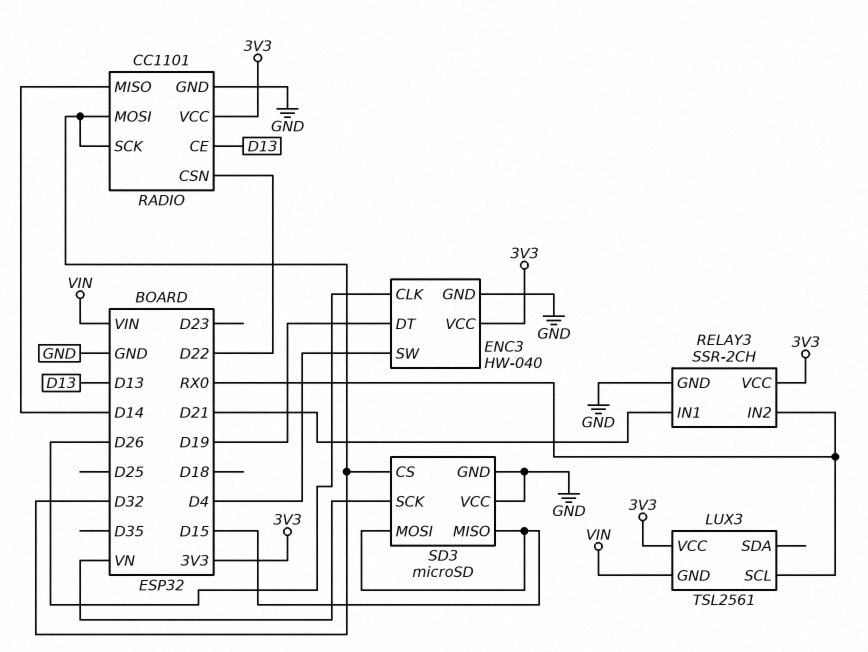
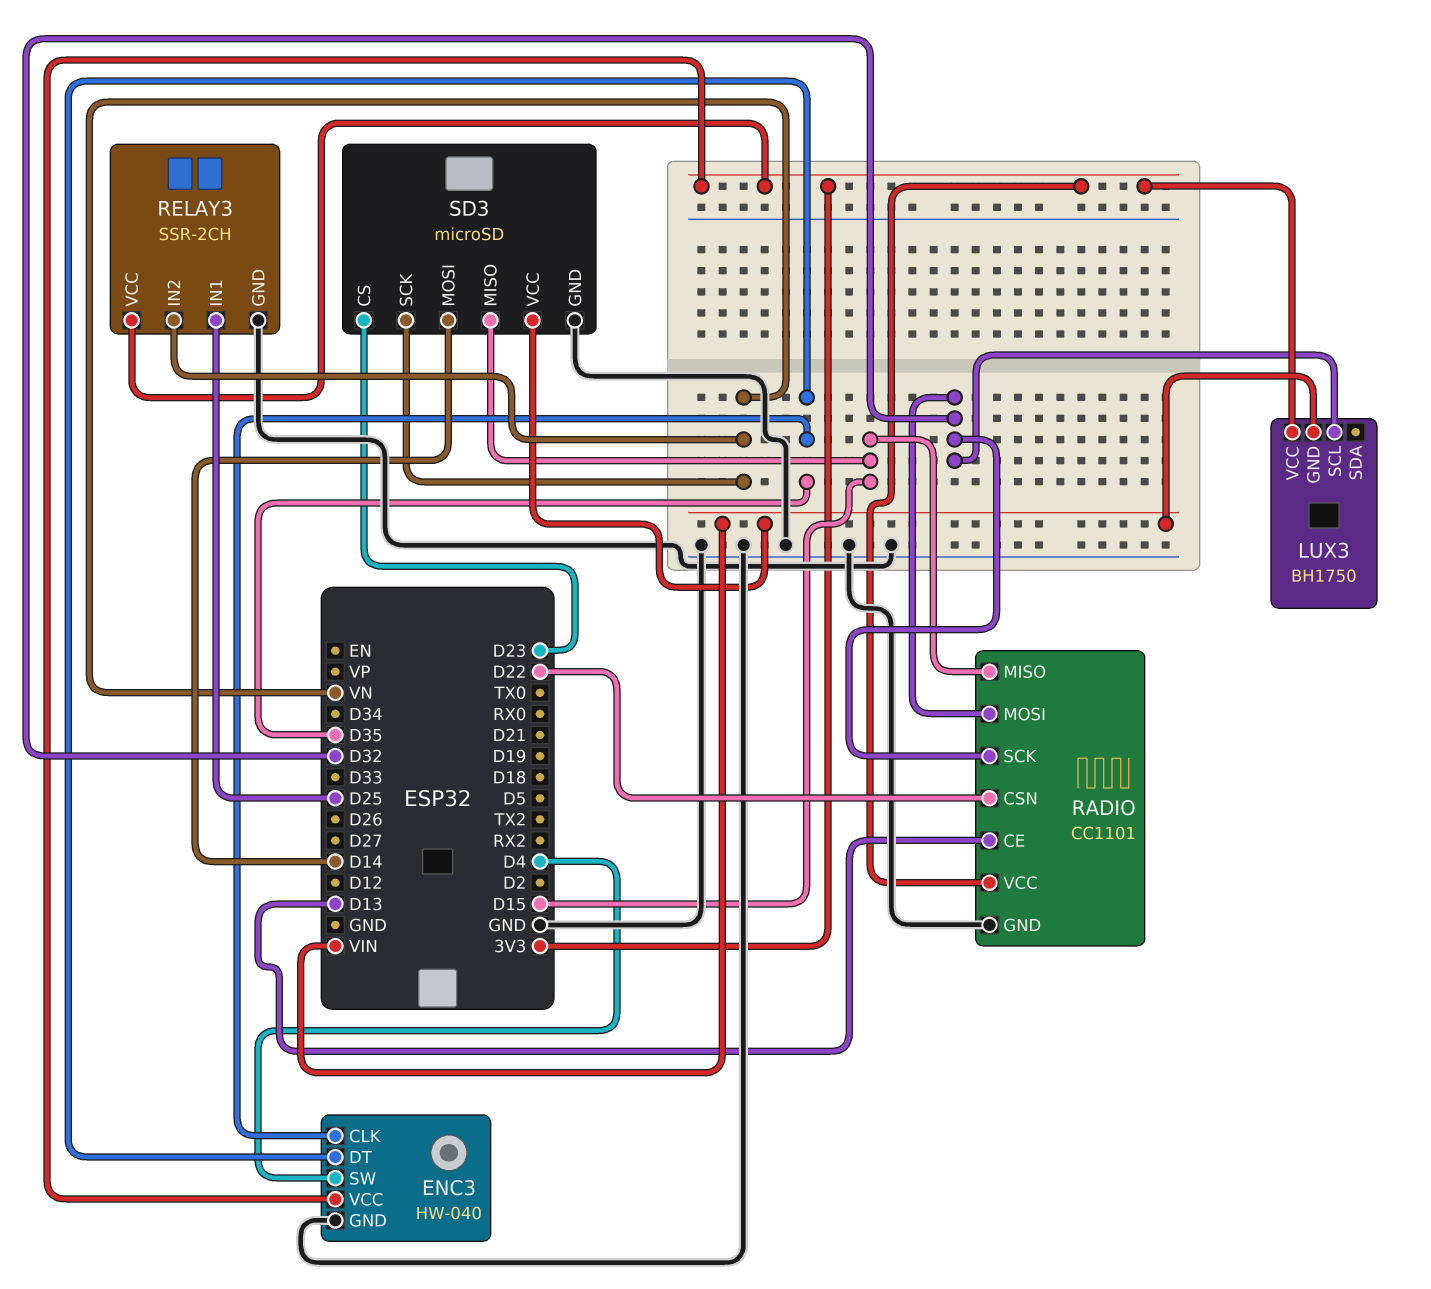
ENC3 pin CLK: D26 -> D35
ENC3 pin DT: D19 -> D35
LUX3: TSL2561 -> BH1750
LUX3 pin SCL: RX0 -> D32
RADIO pin MISO: D14 -> D15
RELAY3 pin IN1: D21 -> D25
RELAY3 pin IN2: RX0 -> VN
SD3 pin CS: D32 -> D23
SD3 pin MOSI: D15 -> D14
SD3 pin VCC: GND -> VIN

